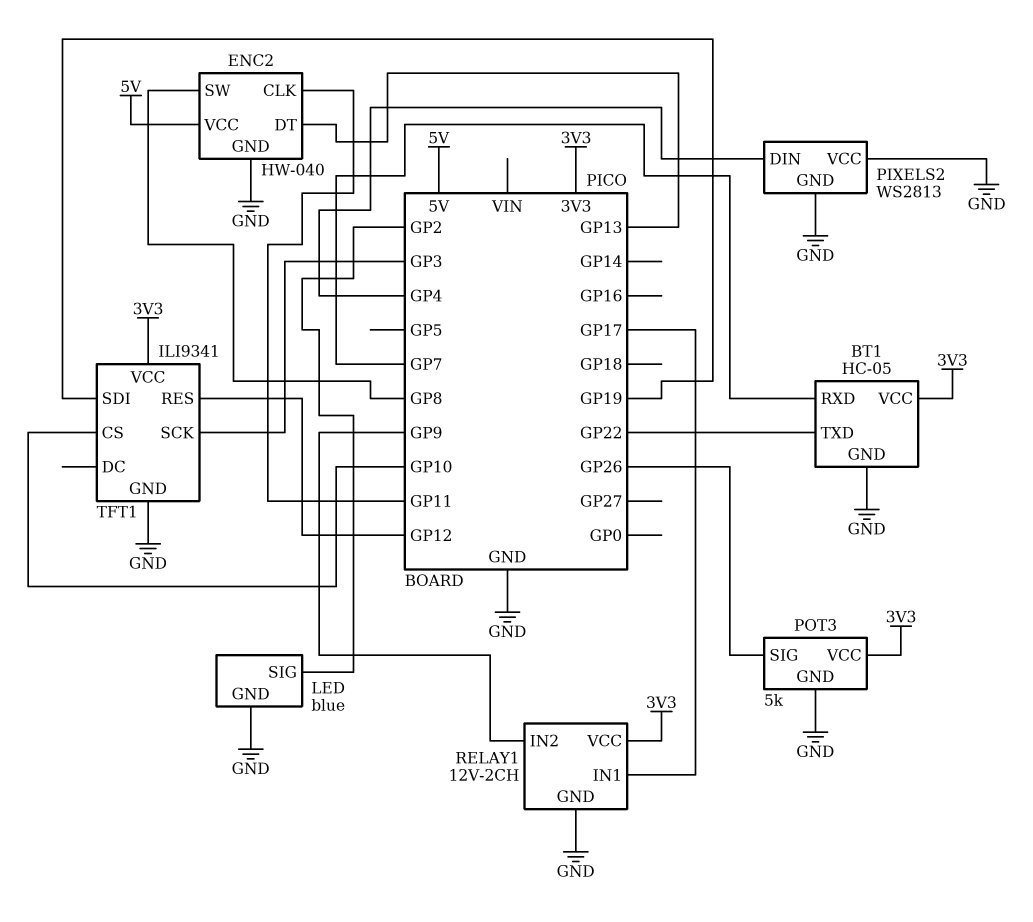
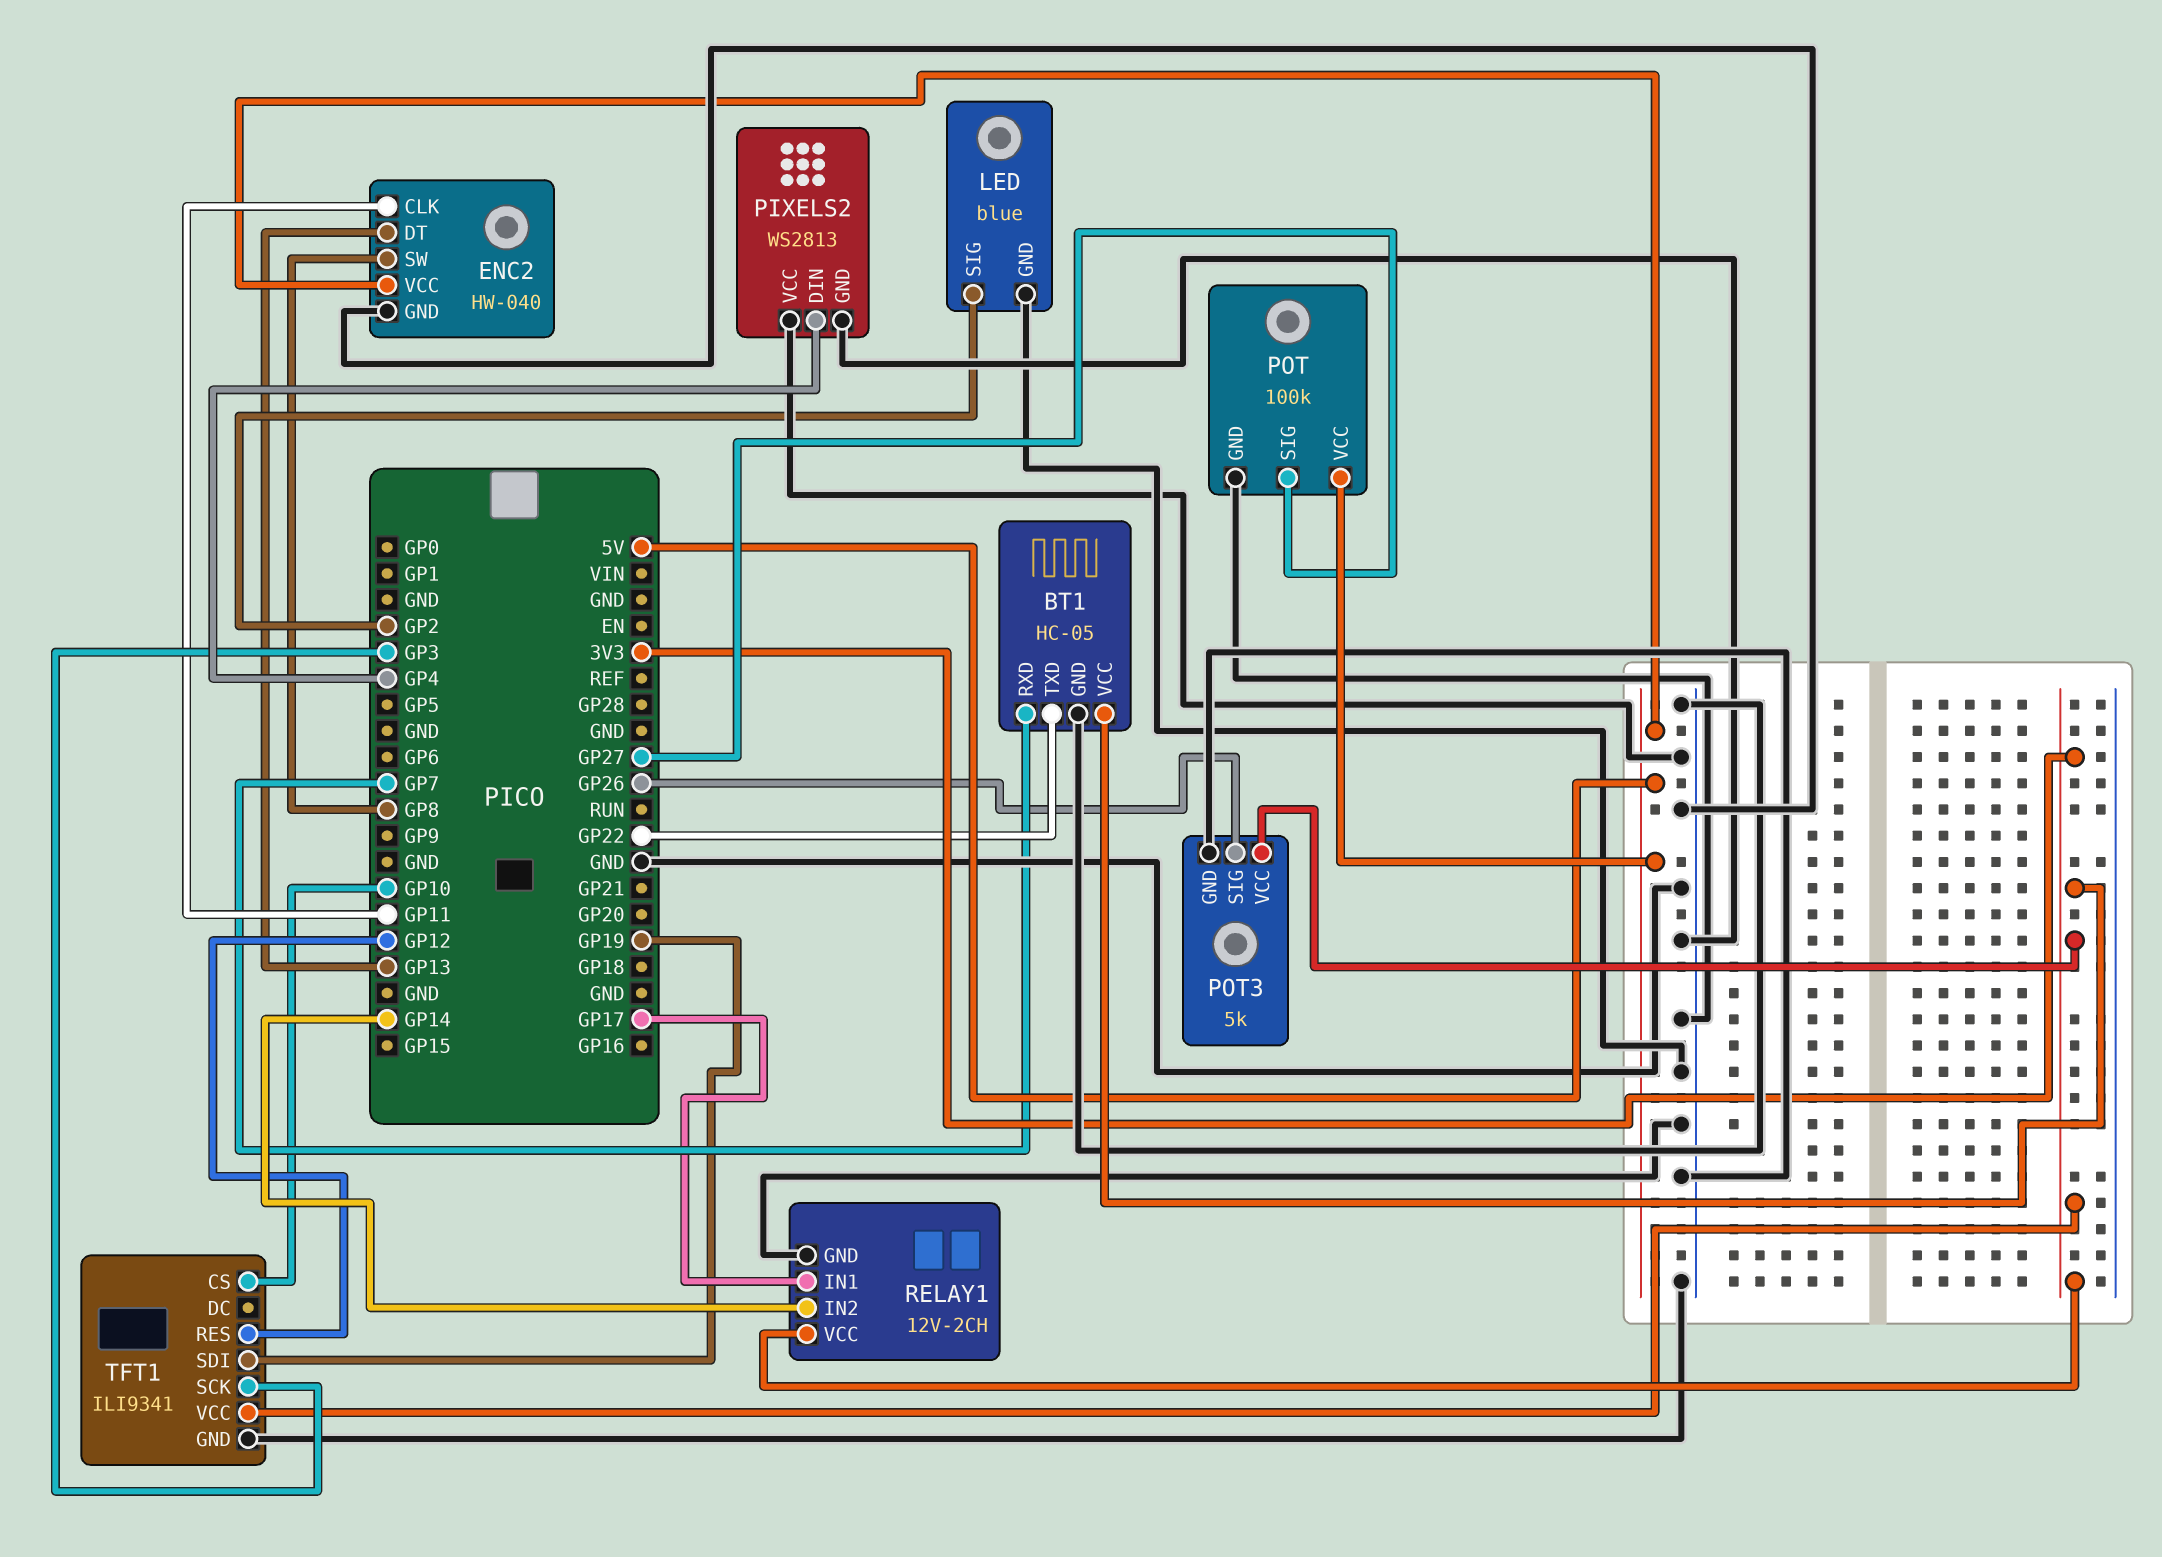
POT: none -> 100k
POT pin GND: none -> GND
POT pin SIG: none -> GP27
POT pin VCC: none -> 5V
RELAY1 pin IN2: GP9 -> GP14

